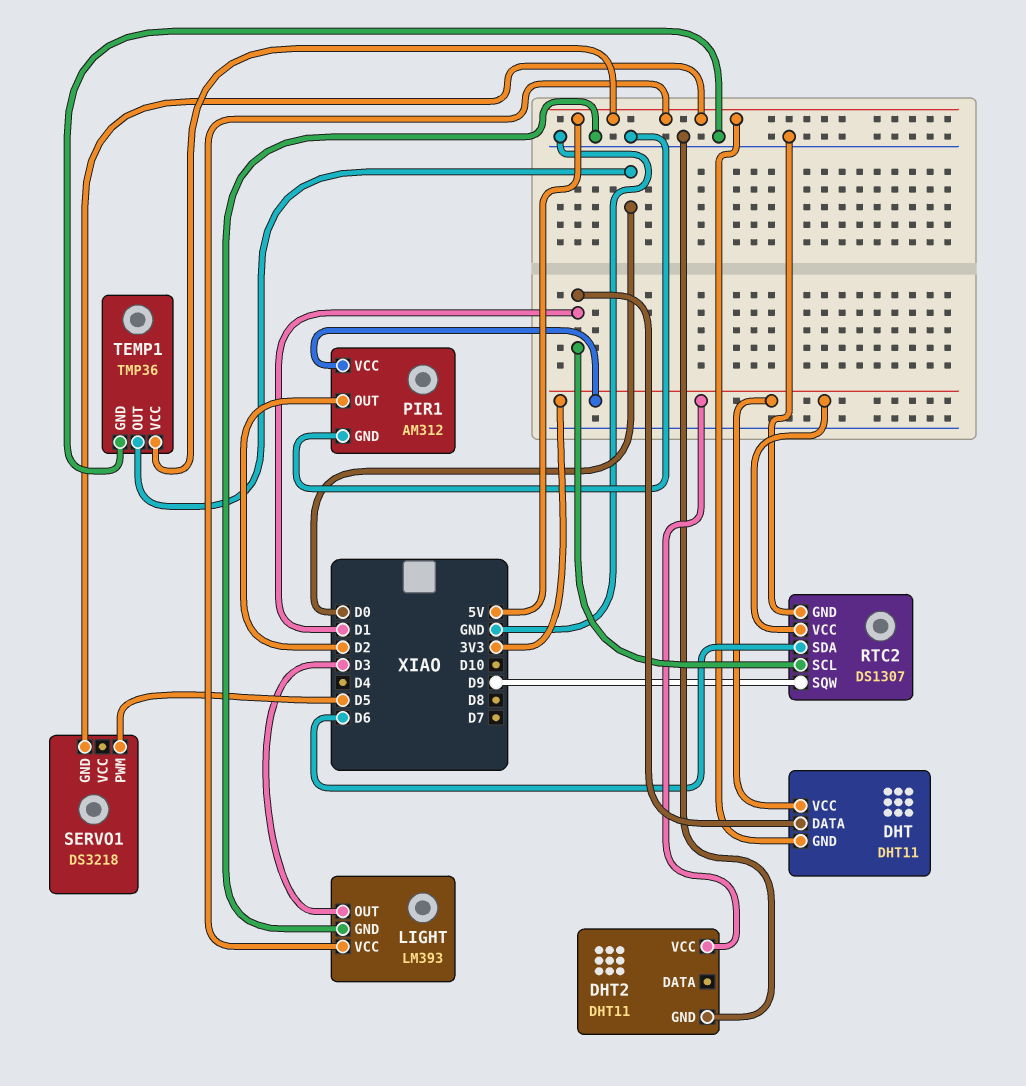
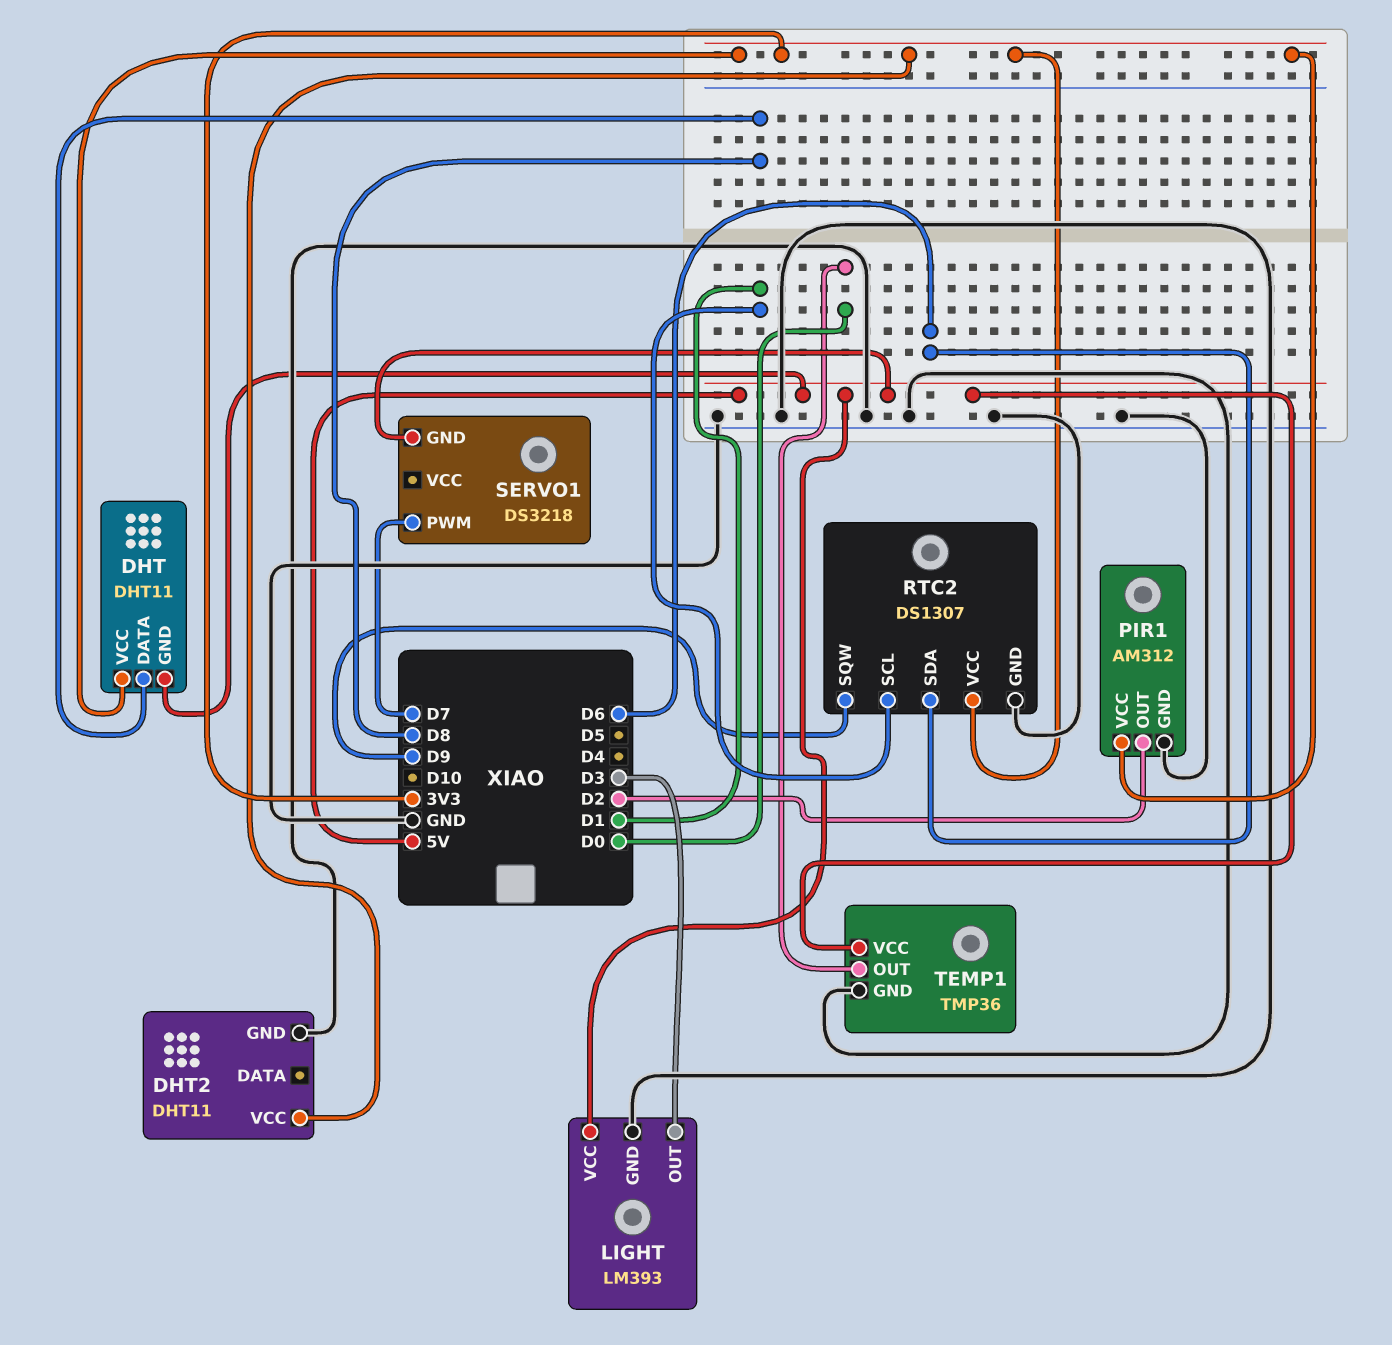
DHT pin DATA: D1 -> D8
SERVO1 pin PWM: D5 -> D7

